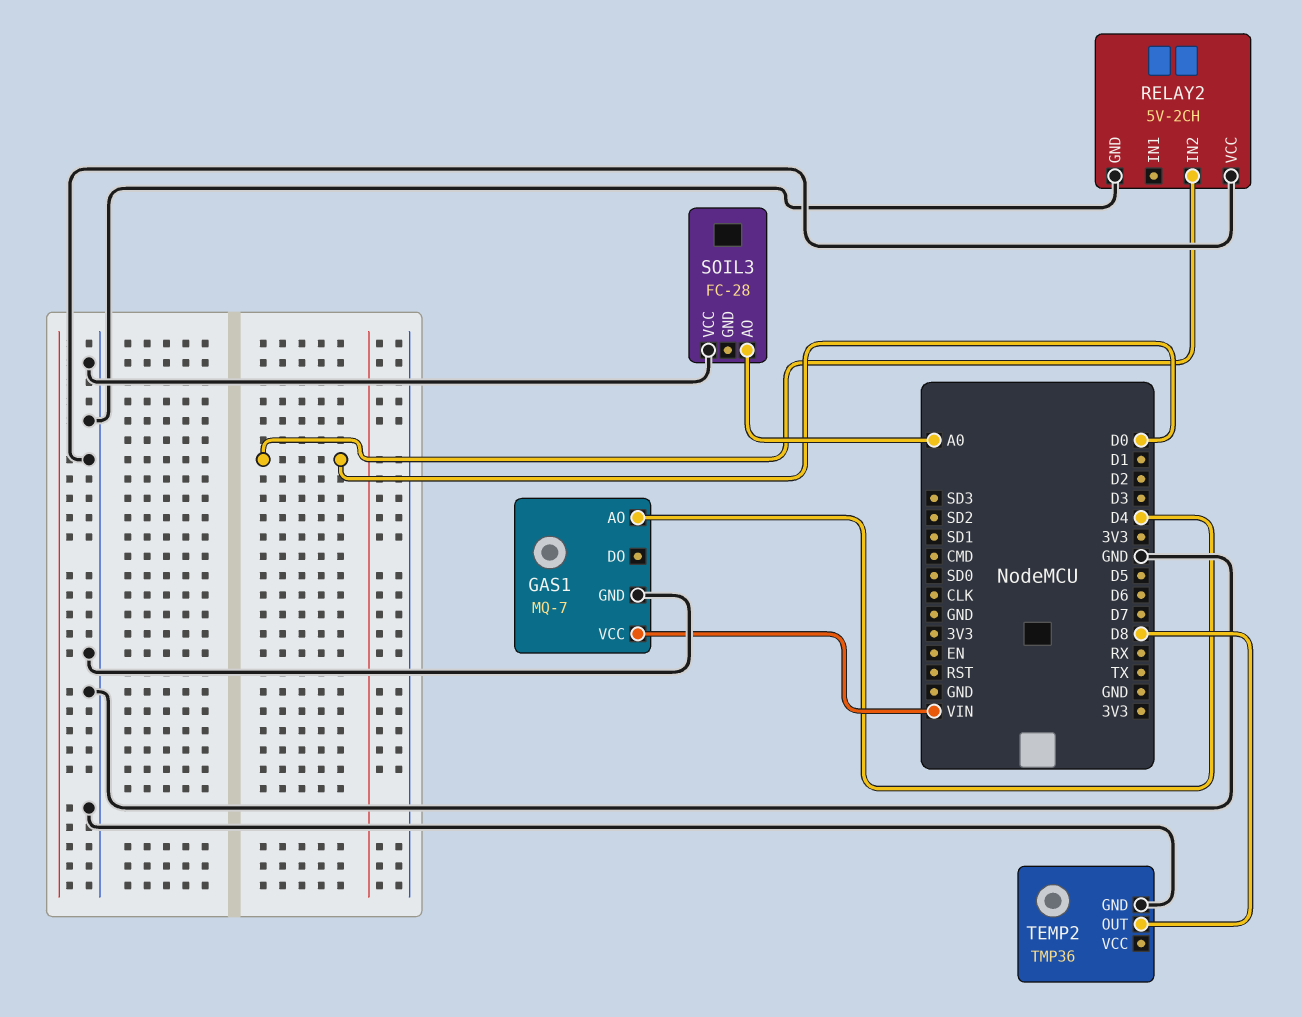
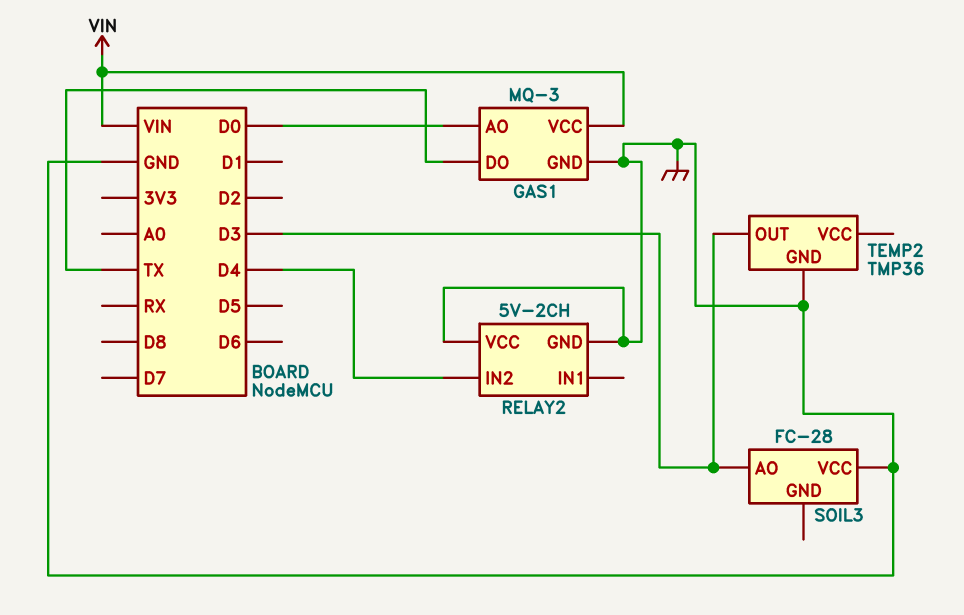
GAS1: MQ-7 -> MQ-3
GAS1 pin AO: D4 -> D0
GAS1 pin DO: none -> TX
RELAY2 pin IN2: D0 -> D4
SOIL3 pin AO: A0 -> D3
TEMP2 pin OUT: D8 -> D3

